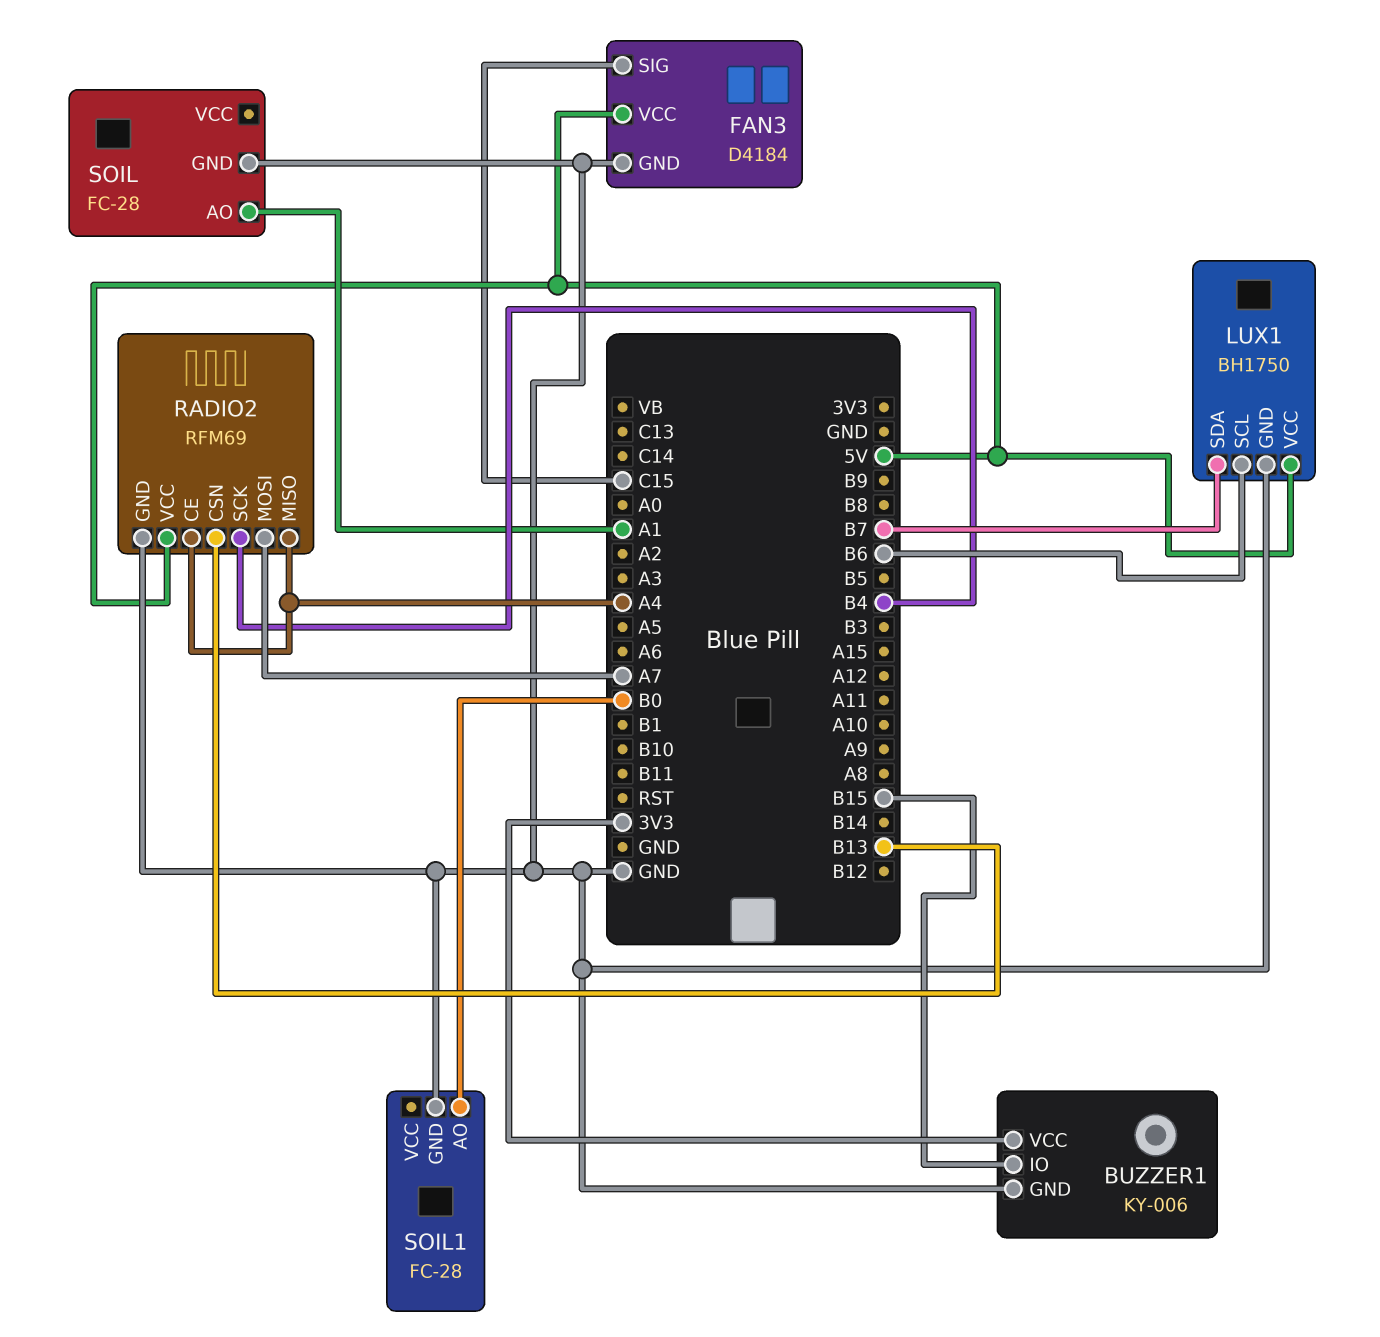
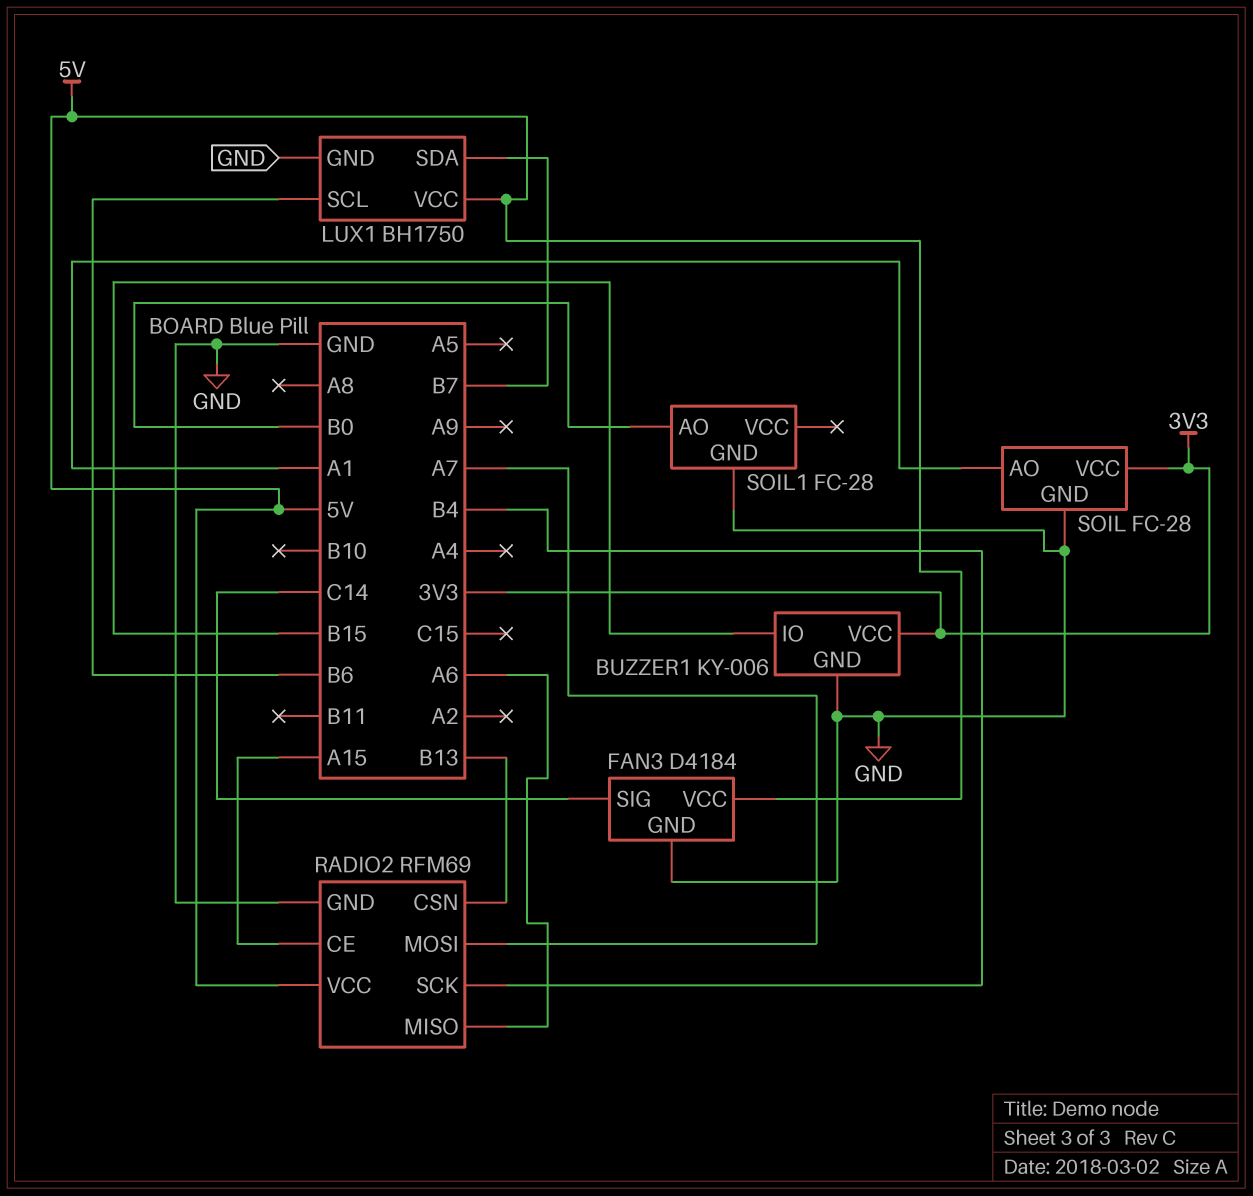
FAN3 pin SIG: C15 -> C14
RADIO2 pin CE: A4 -> A15
RADIO2 pin MISO: A4 -> A6
SOIL pin VCC: none -> 3V3

